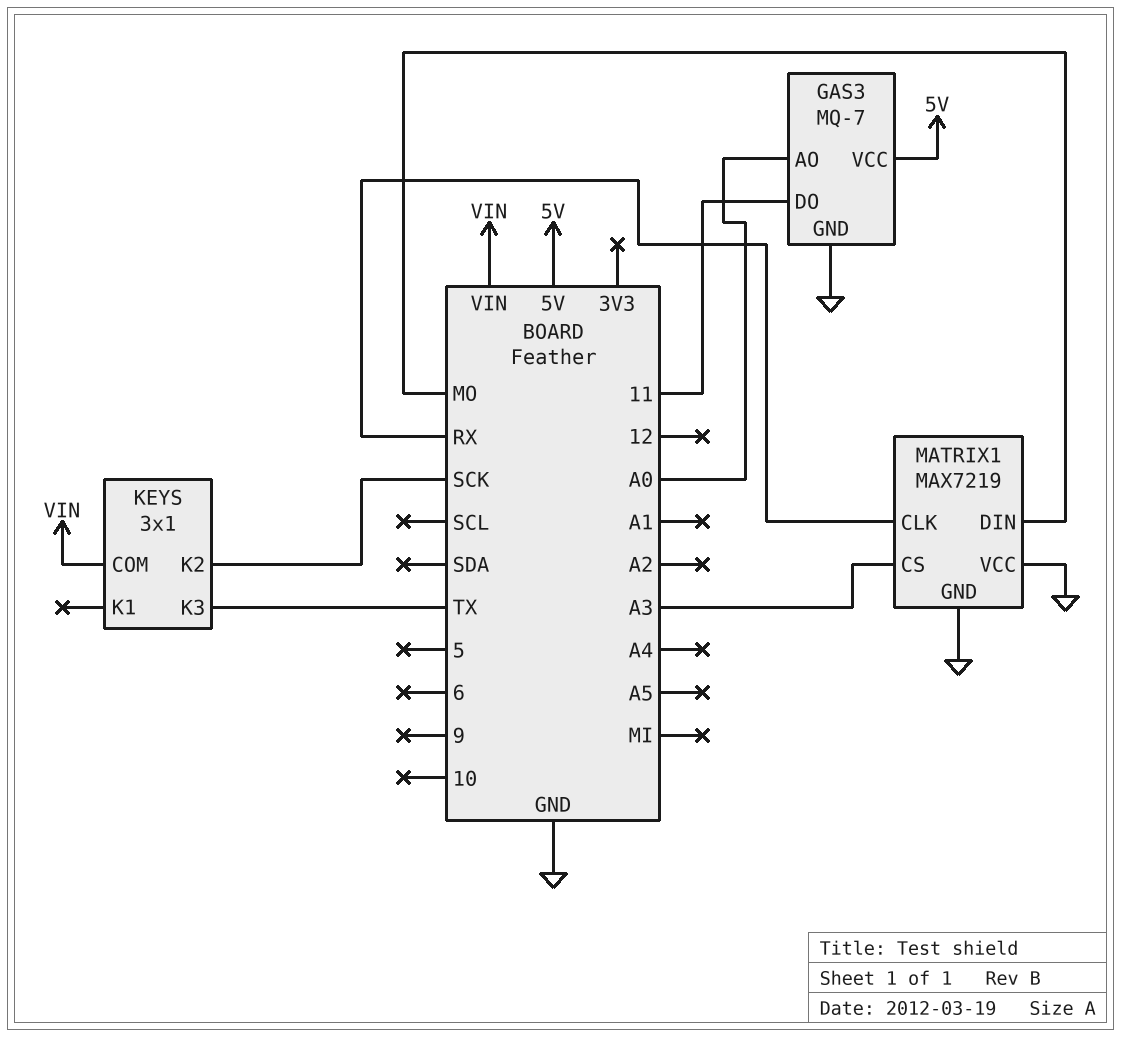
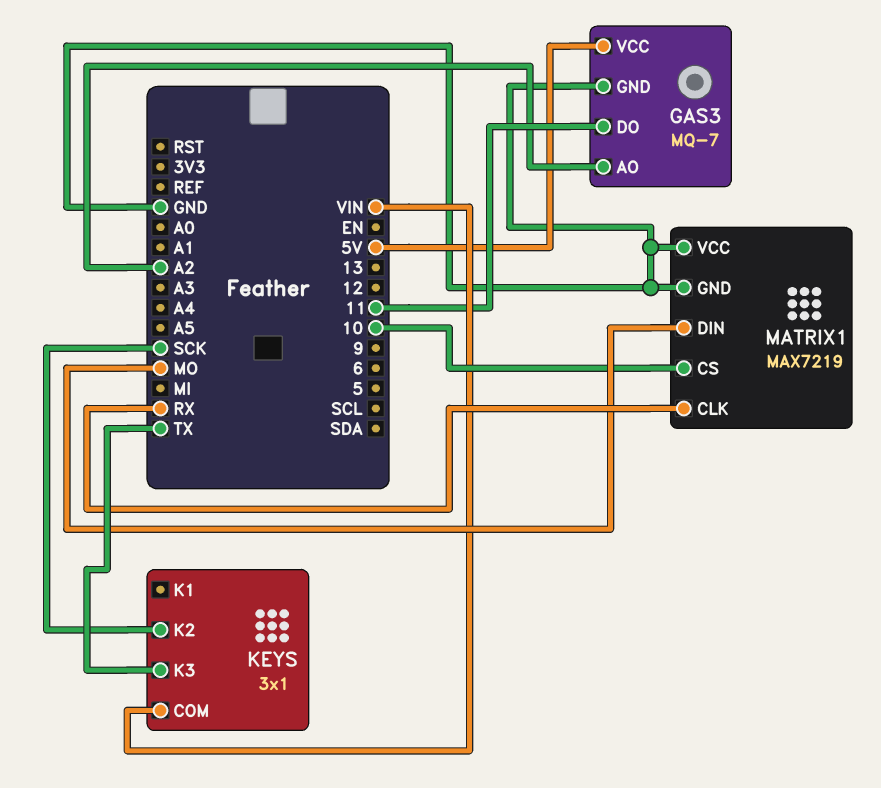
GAS3 pin AO: A0 -> A2
MATRIX1 pin CS: A3 -> 10

